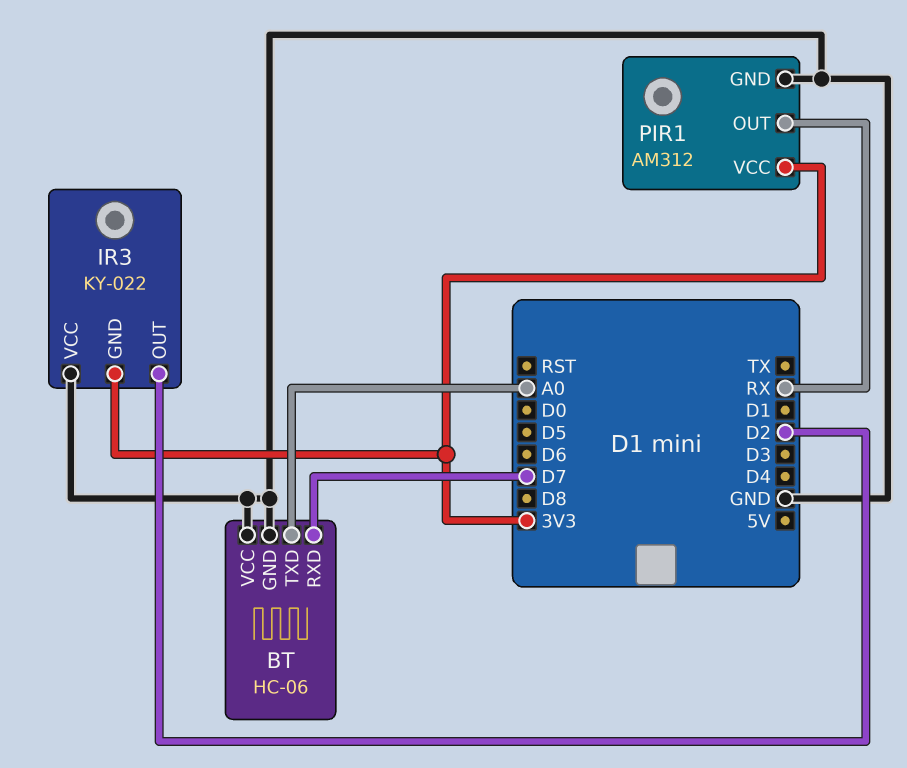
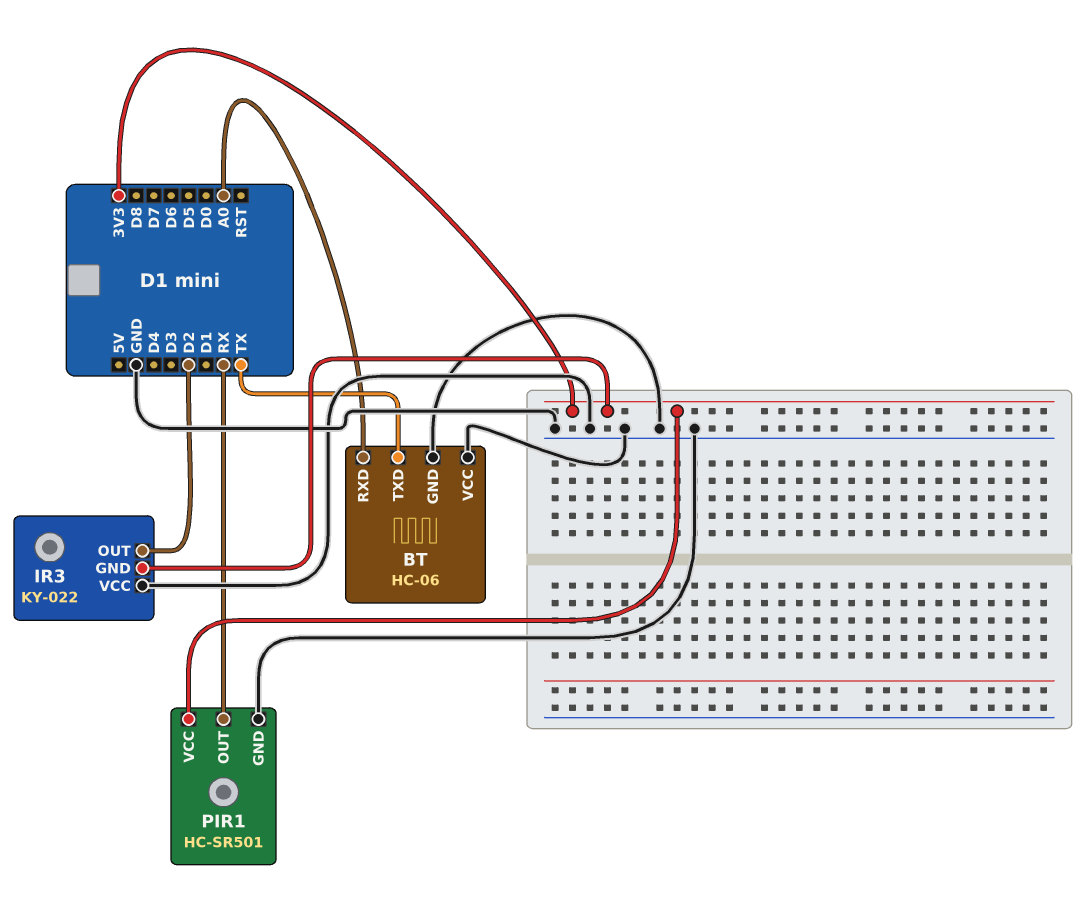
BT pin RXD: D7 -> A0
BT pin TXD: A0 -> TX
PIR1: AM312 -> HC-SR501

